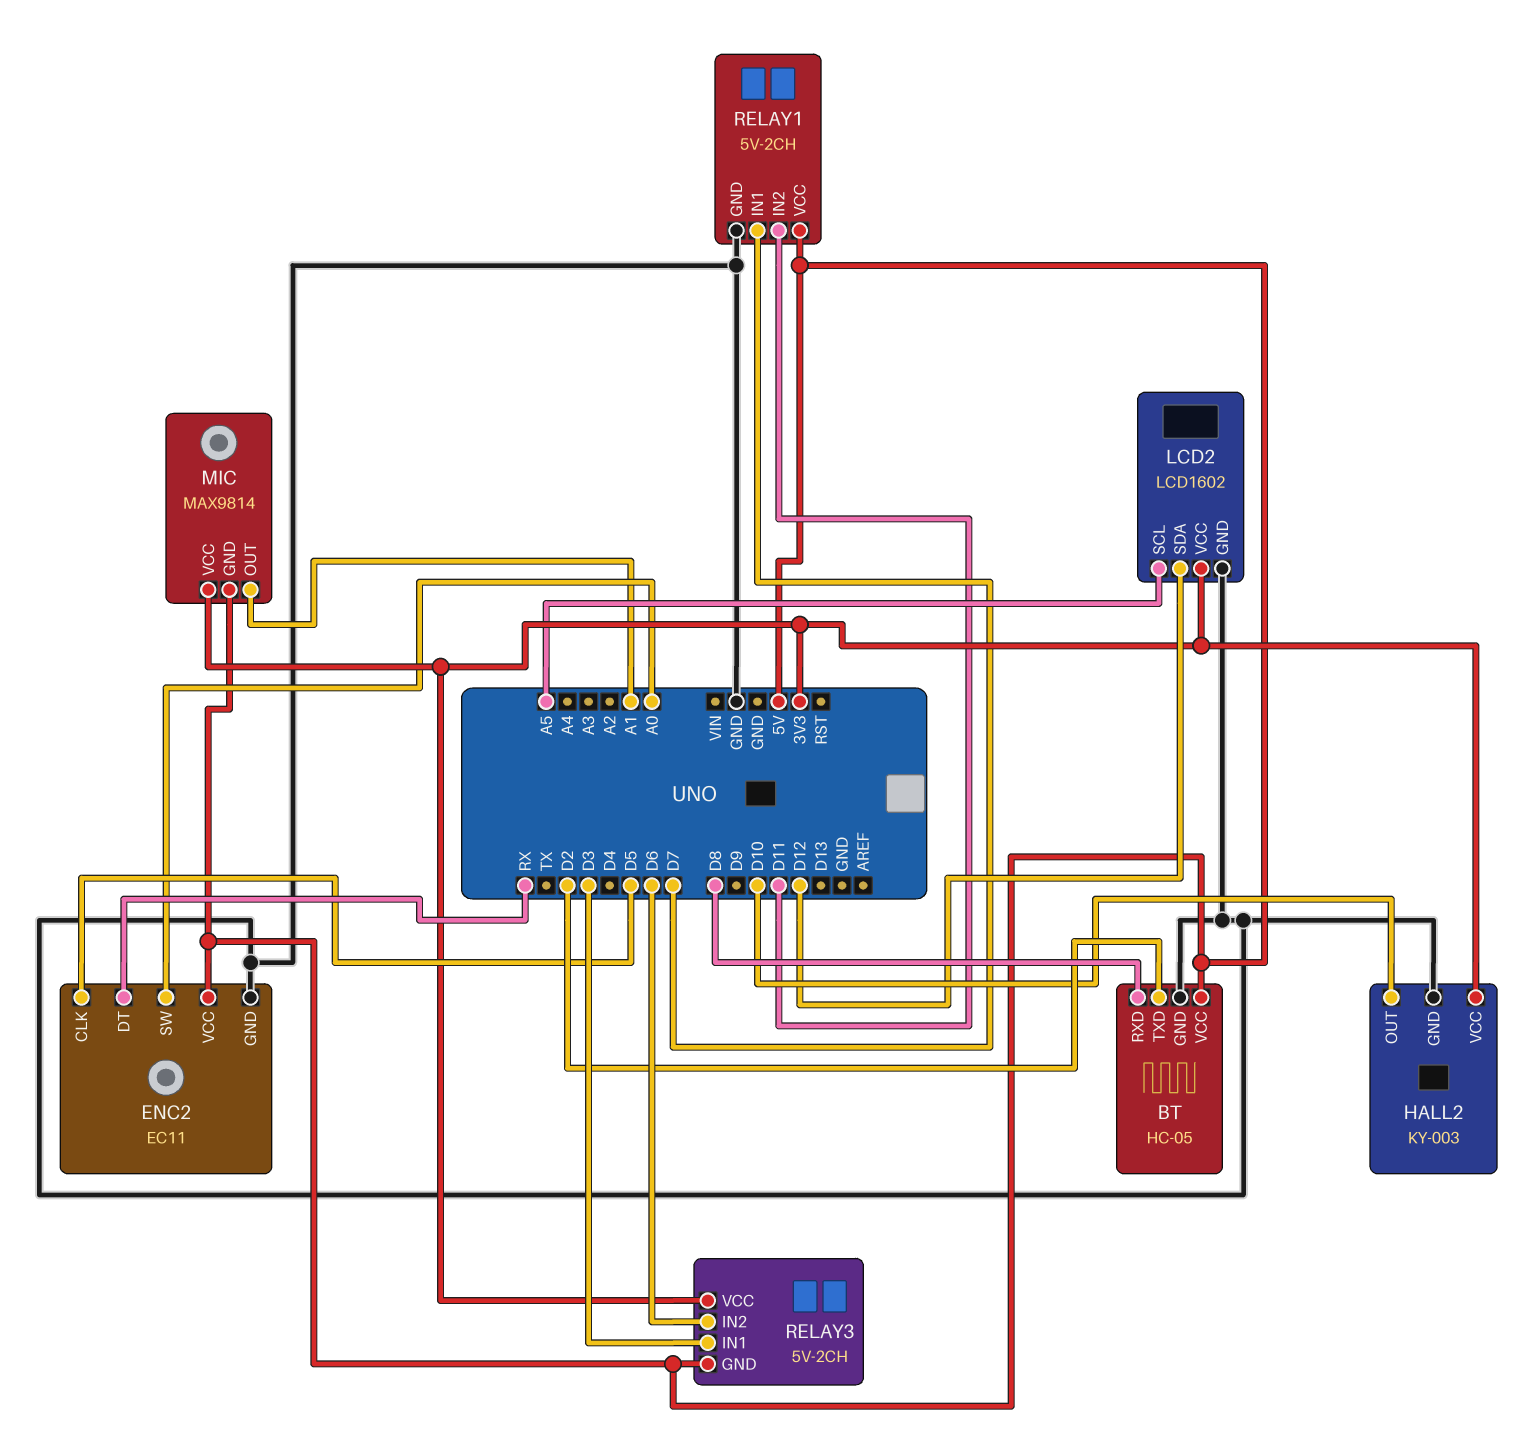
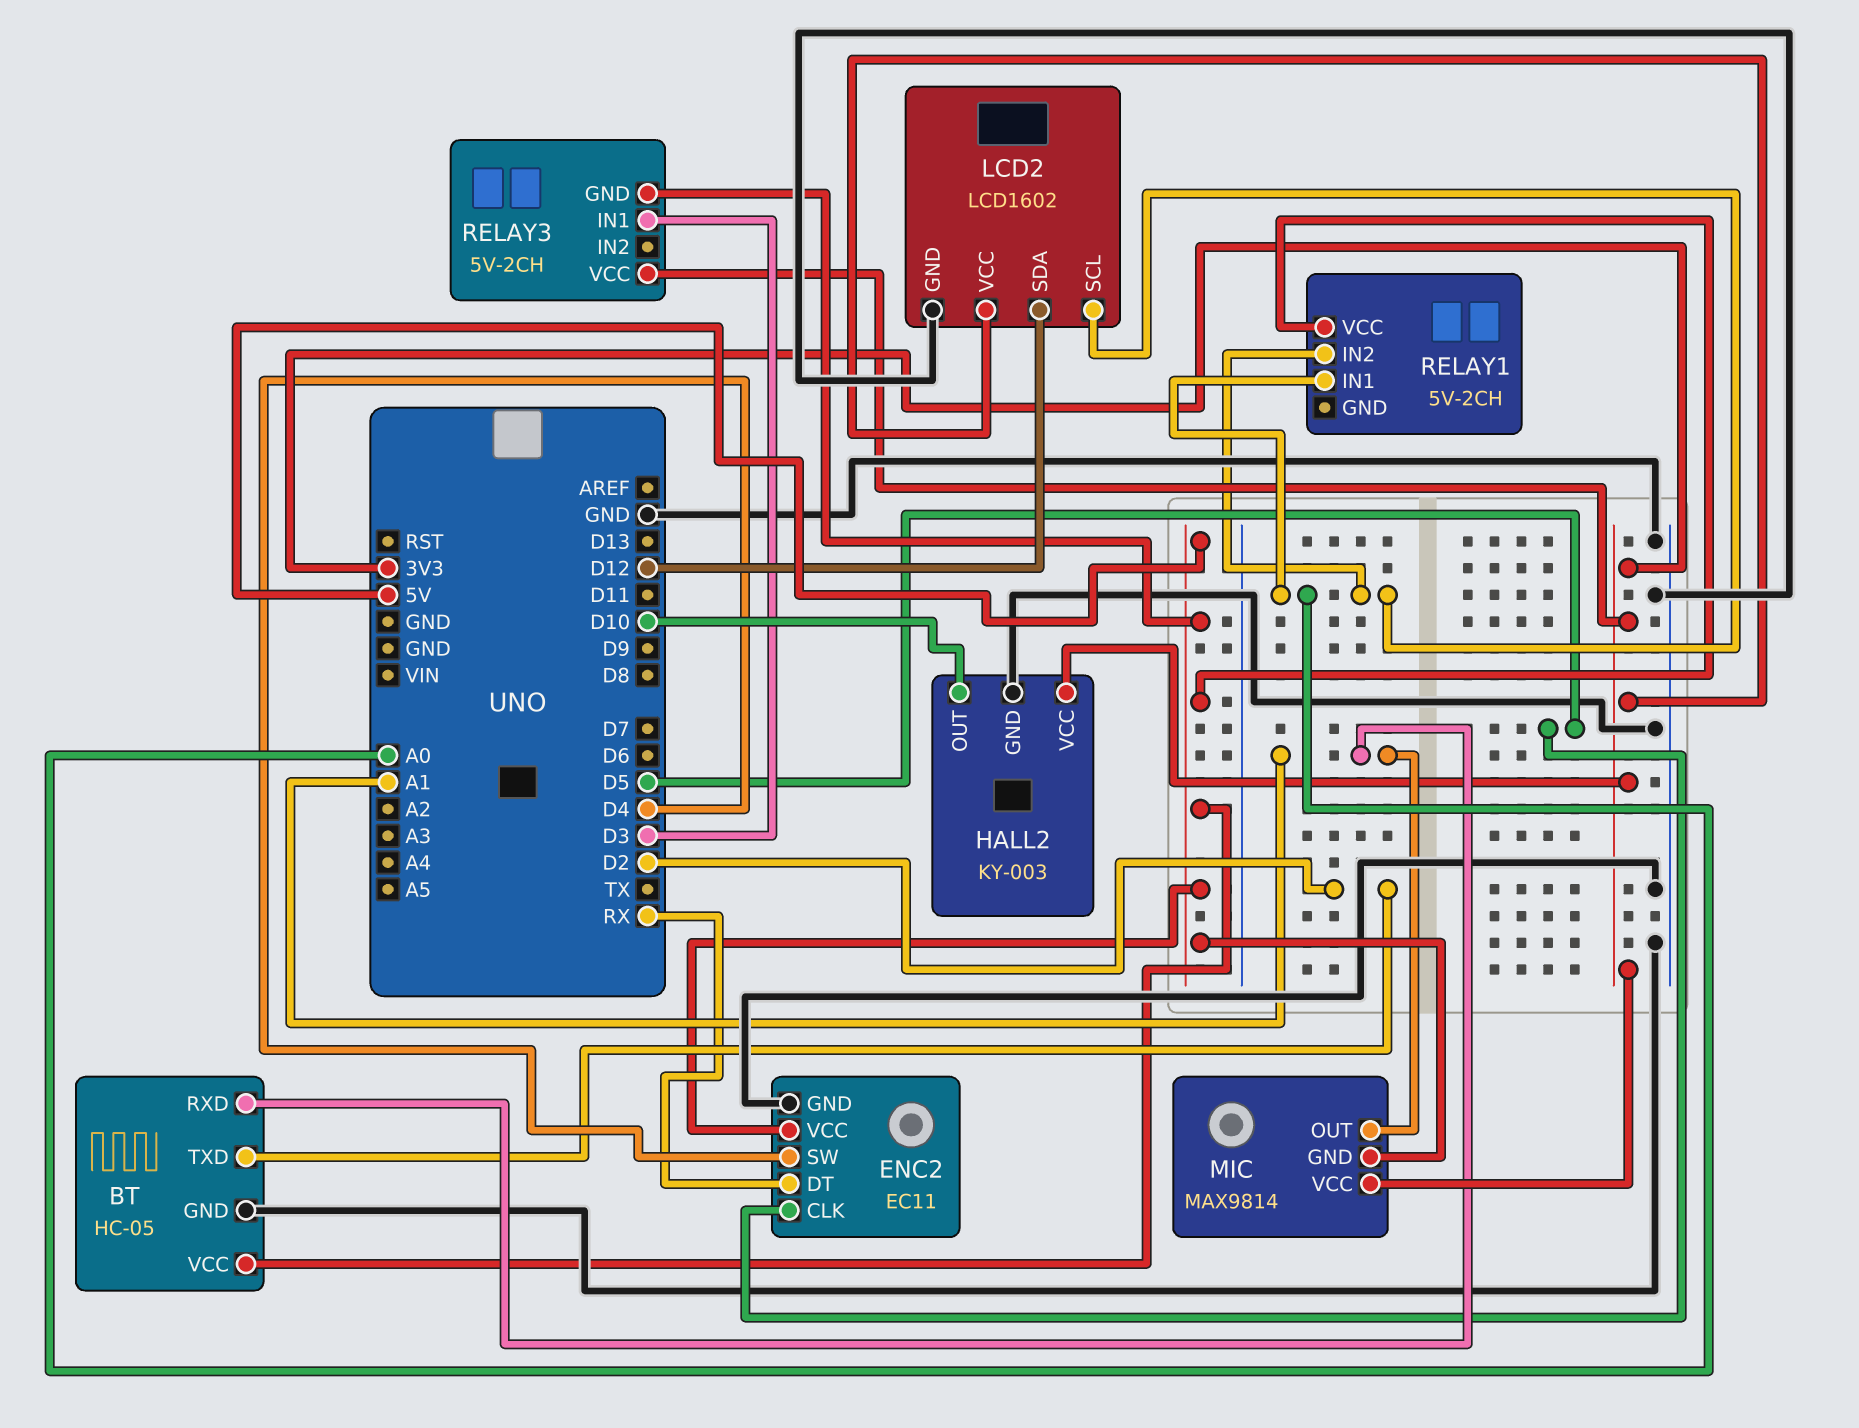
BT pin RXD: D8 -> A1
ENC2 pin SW: A0 -> D4
LCD2 pin SCL: A5 -> A0
RELAY1 pin GND: GND -> none
RELAY1 pin IN1: D7 -> A0
RELAY1 pin IN2: D11 -> A0
RELAY3 pin IN2: D6 -> none

